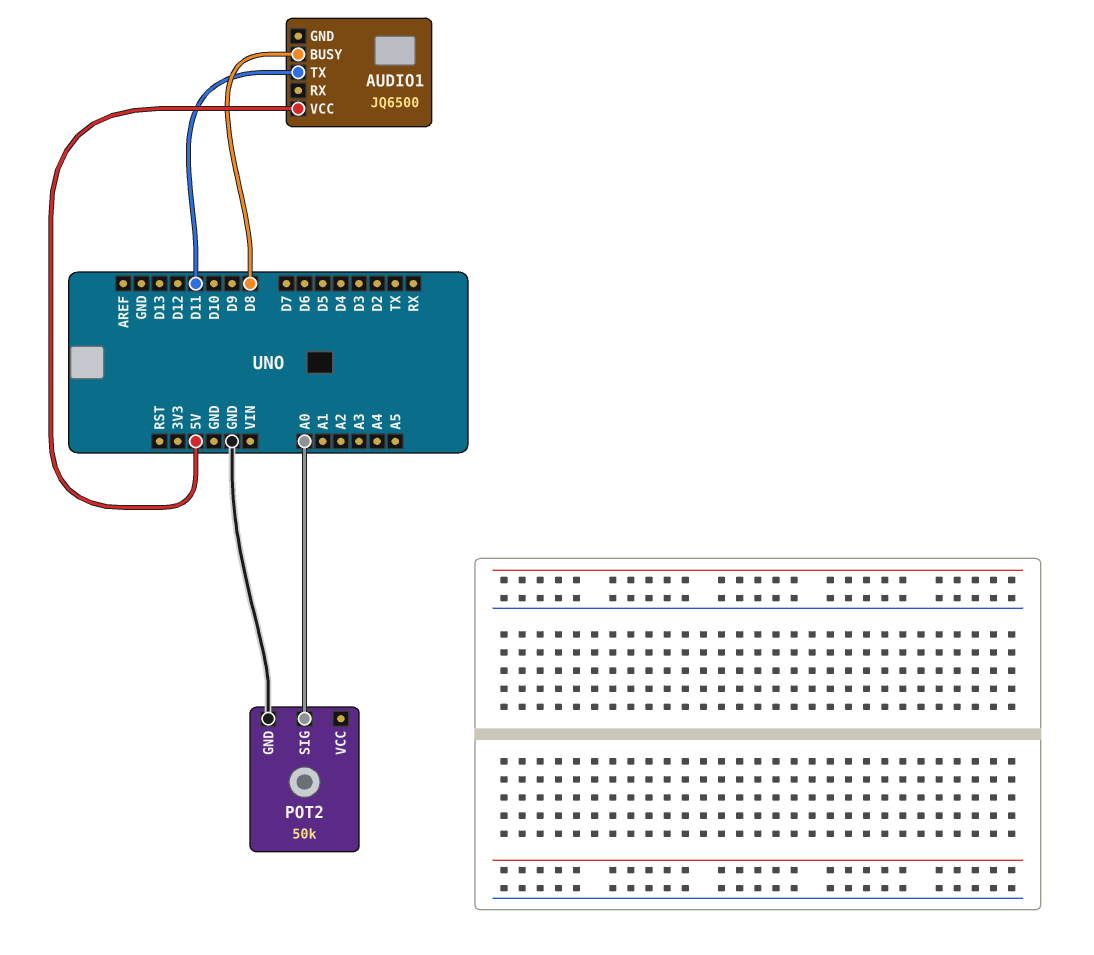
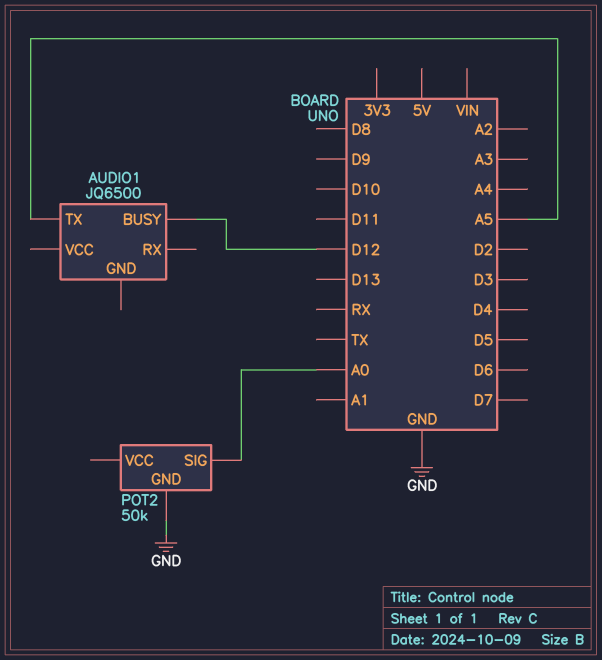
AUDIO1 pin BUSY: D8 -> D12
AUDIO1 pin TX: D11 -> A5
AUDIO1 pin VCC: 5V -> none

